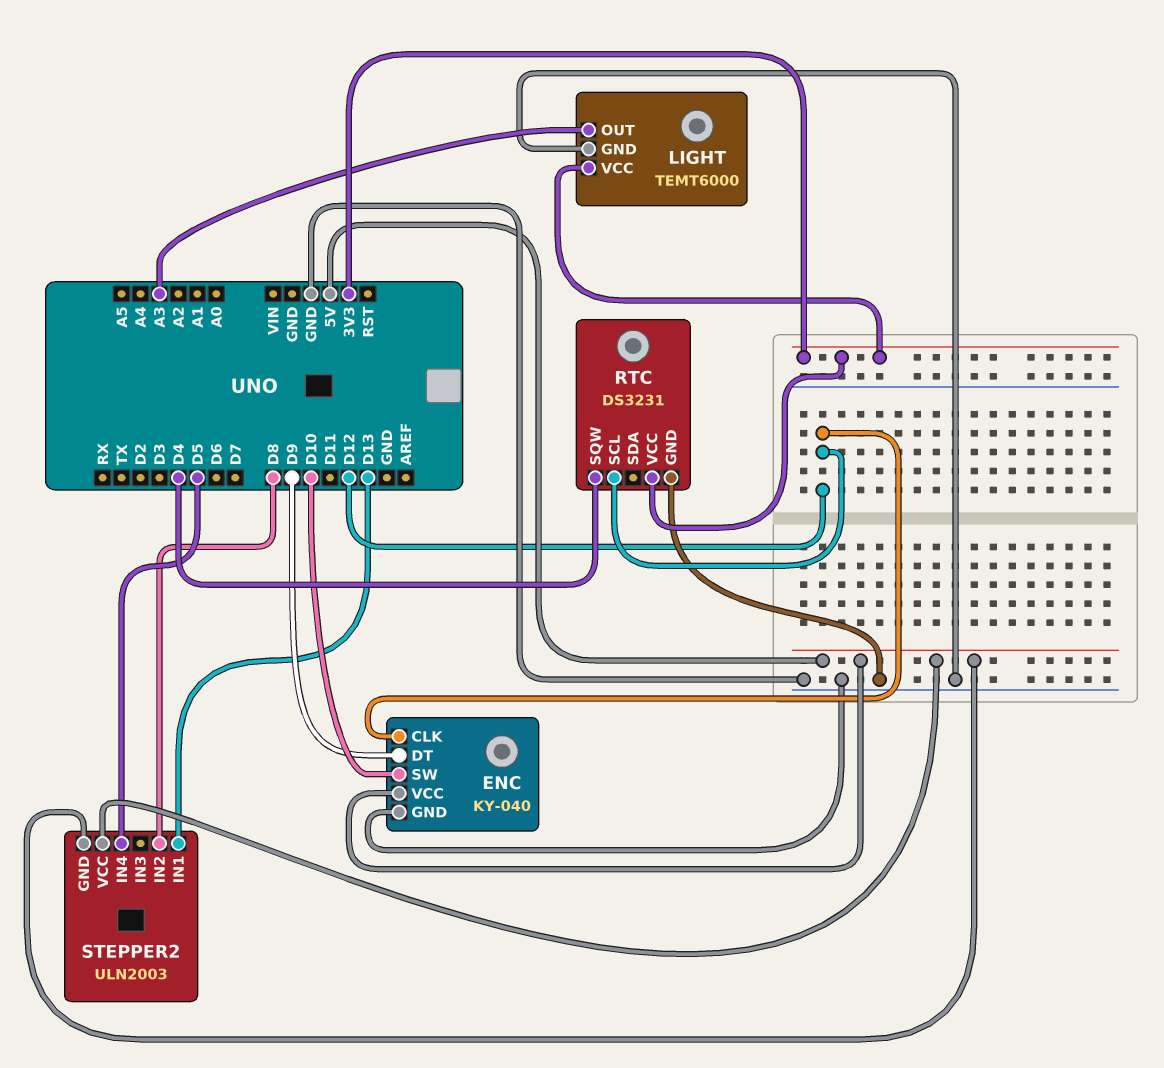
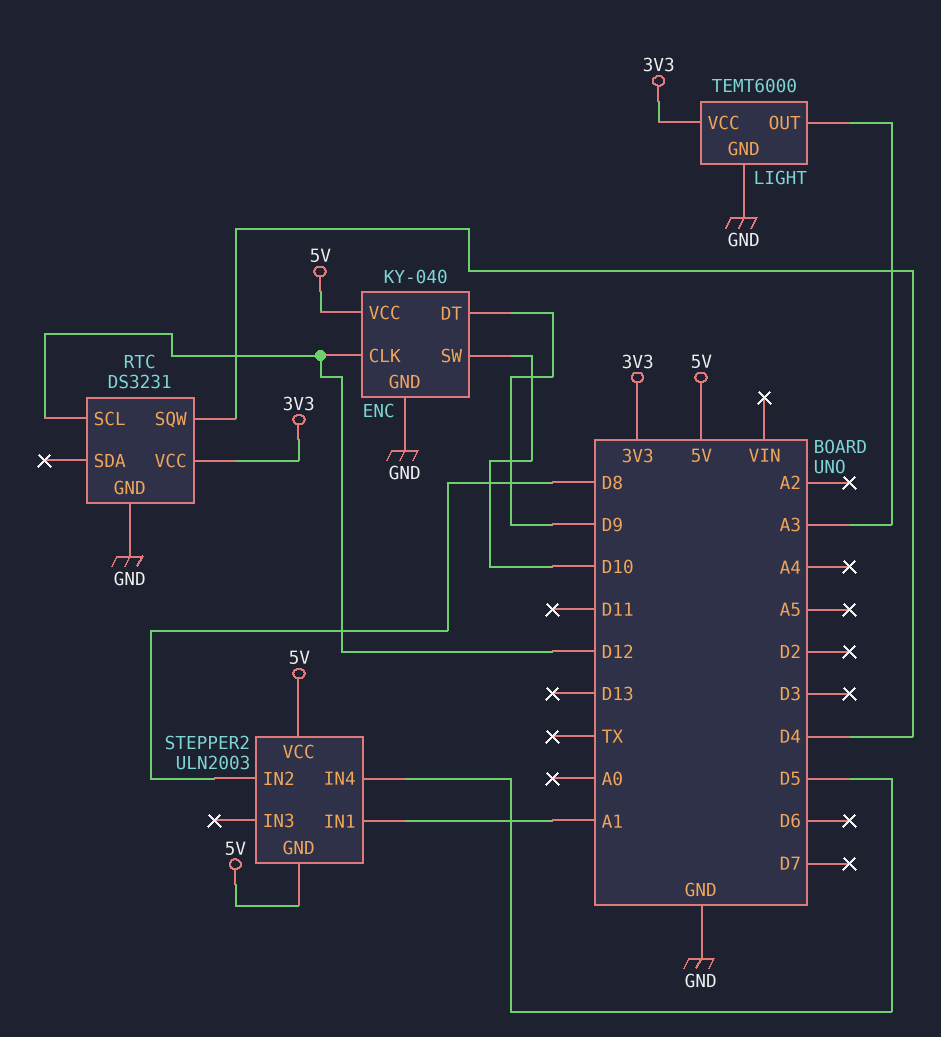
STEPPER2 pin IN1: D13 -> A1

